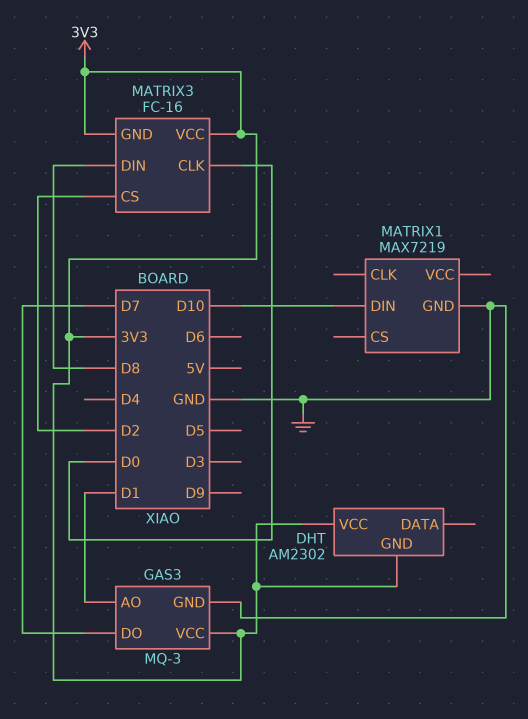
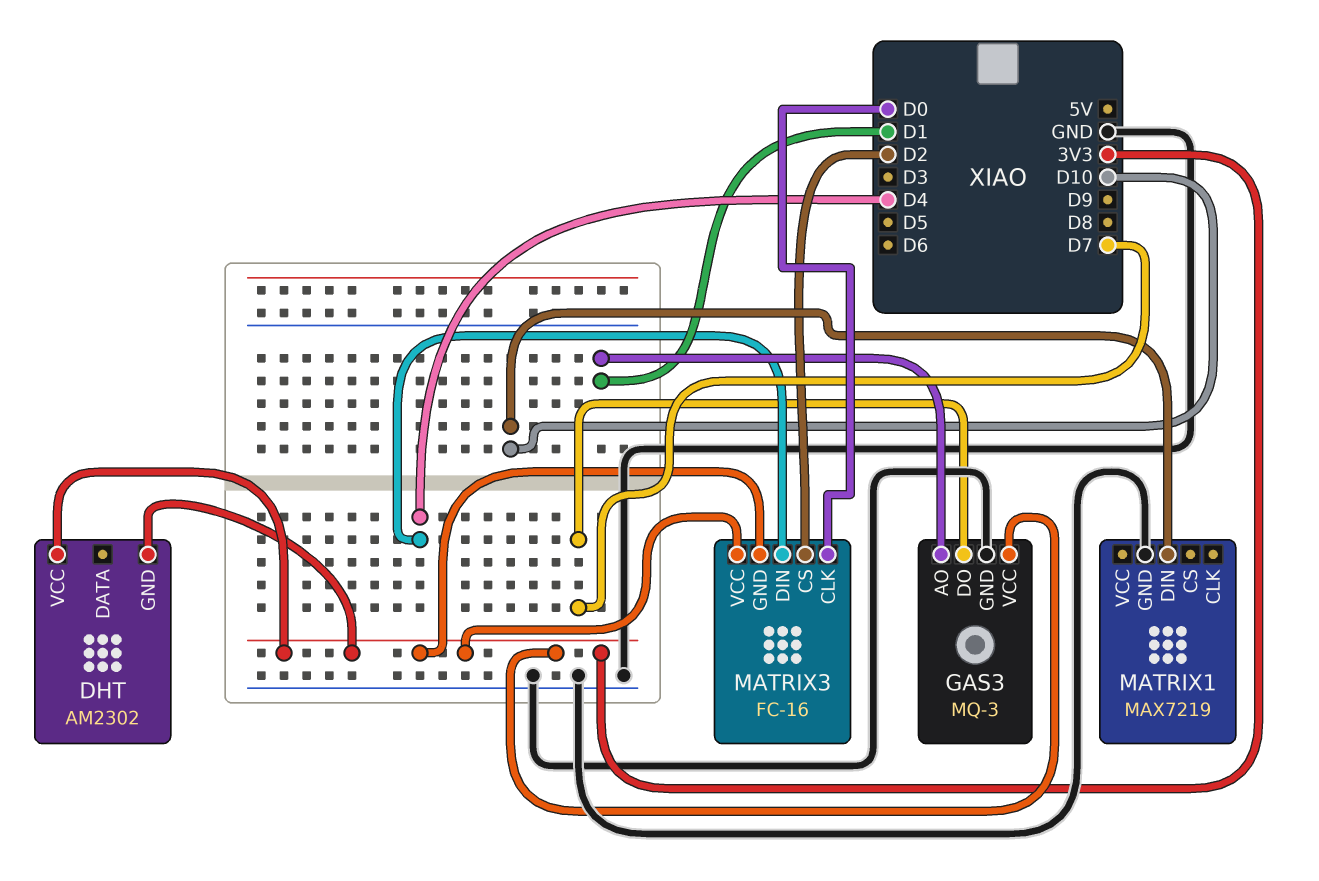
MATRIX3 pin DIN: D8 -> D4

